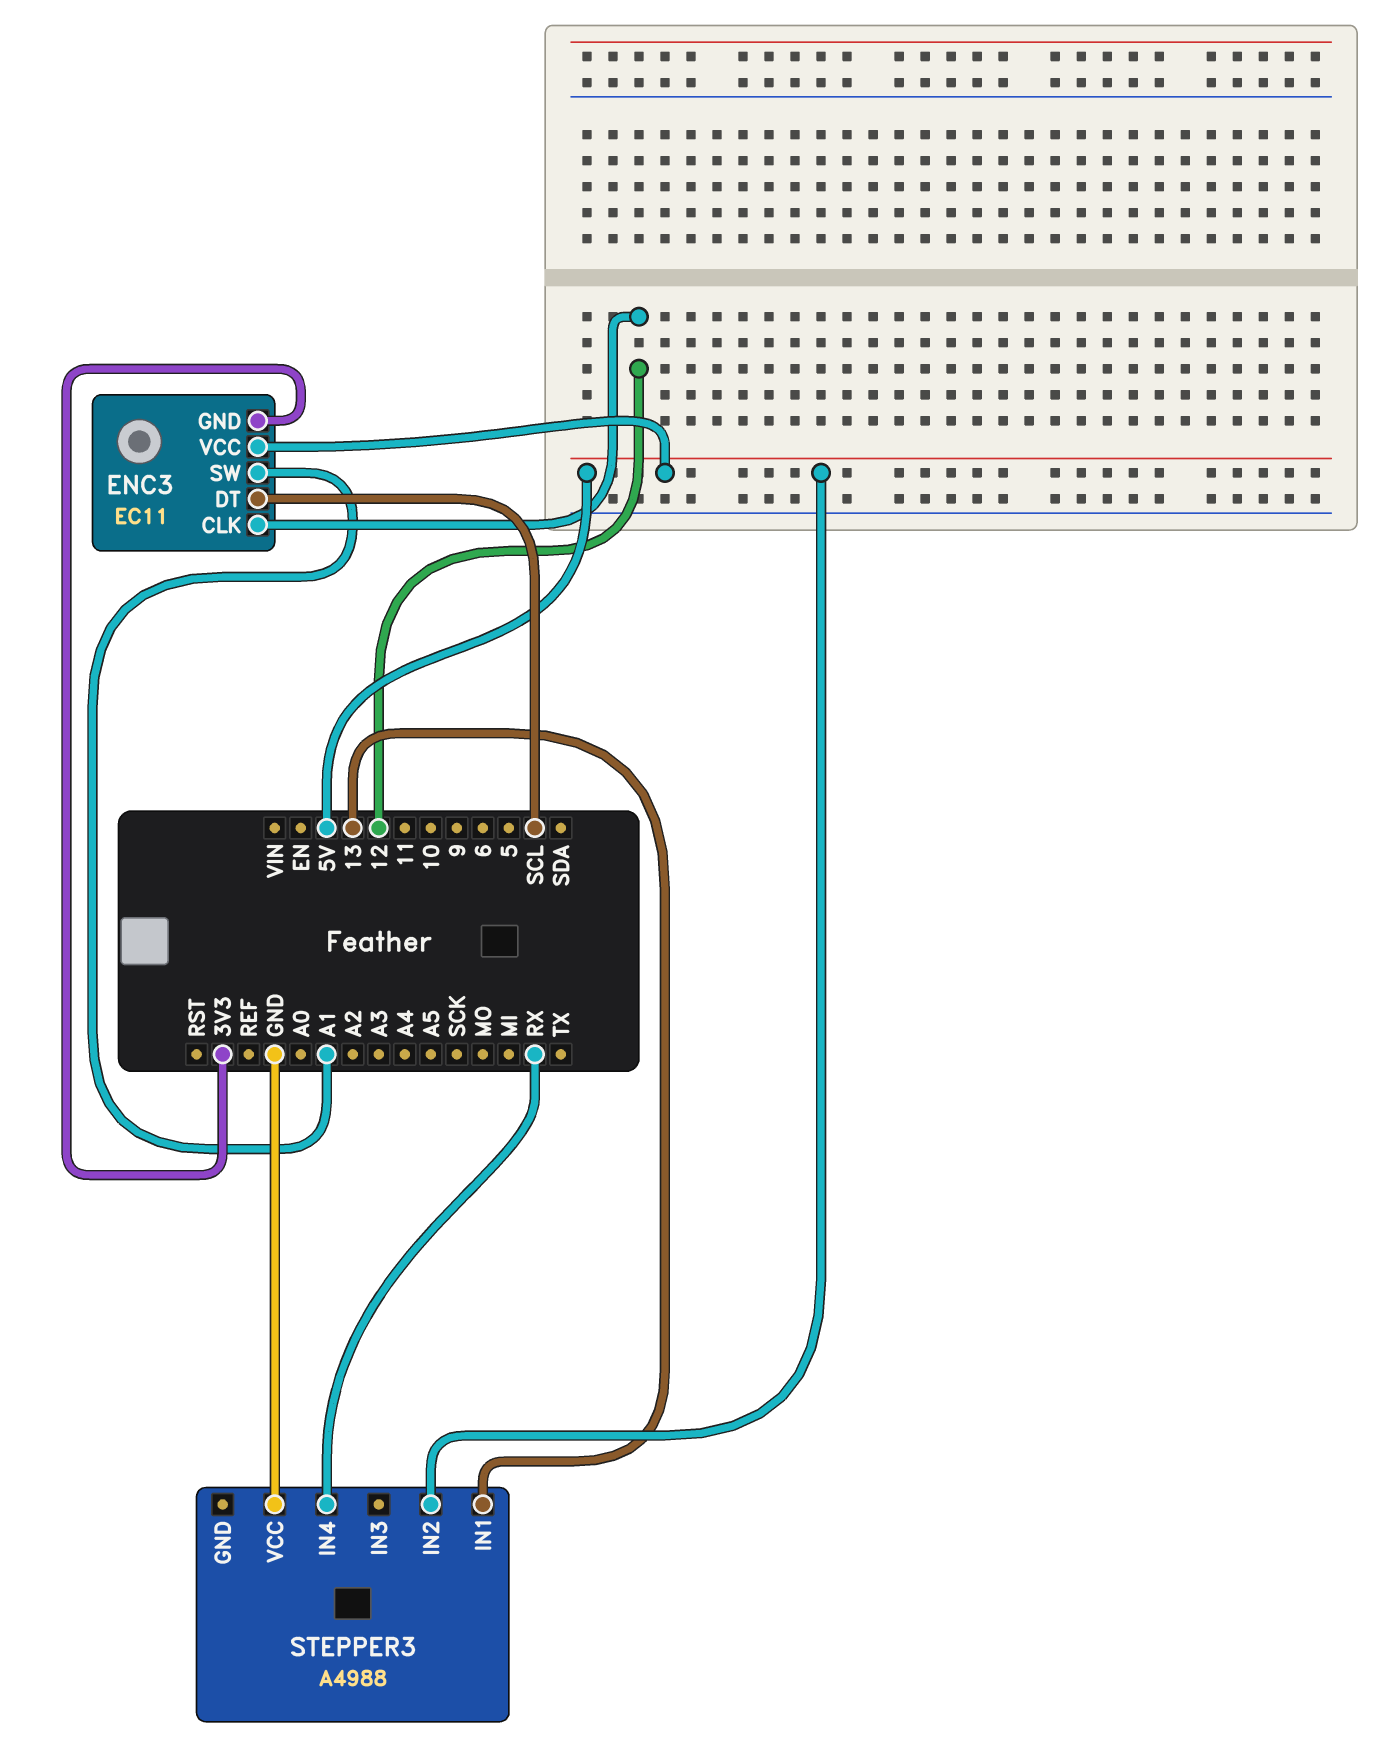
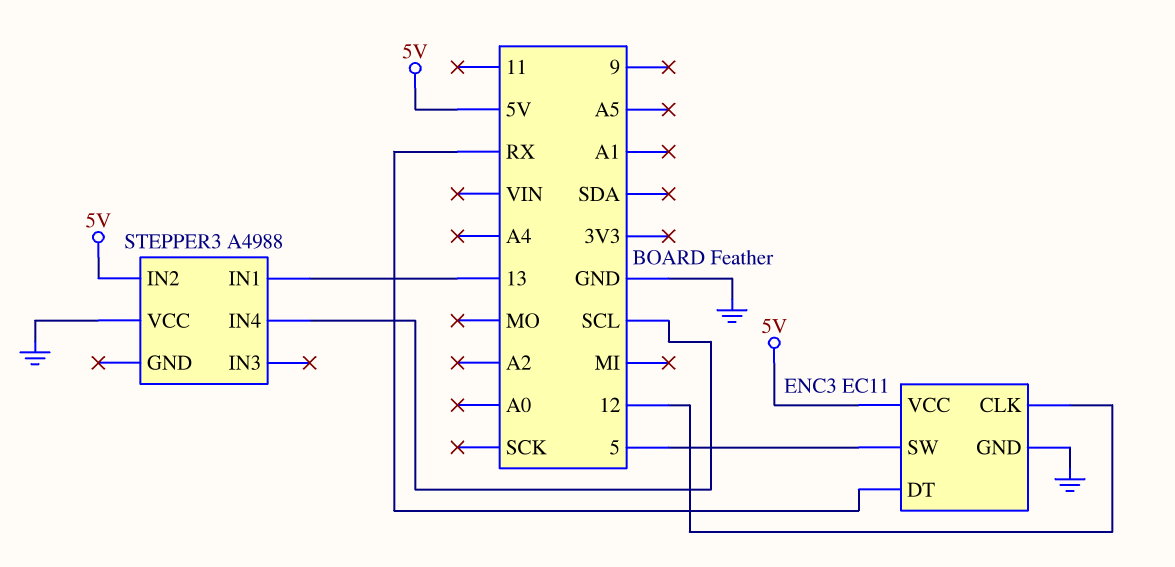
ENC3 pin DT: SCL -> RX
ENC3 pin GND: 3V3 -> GND
ENC3 pin SW: A1 -> 5
STEPPER3 pin IN4: RX -> SCL

